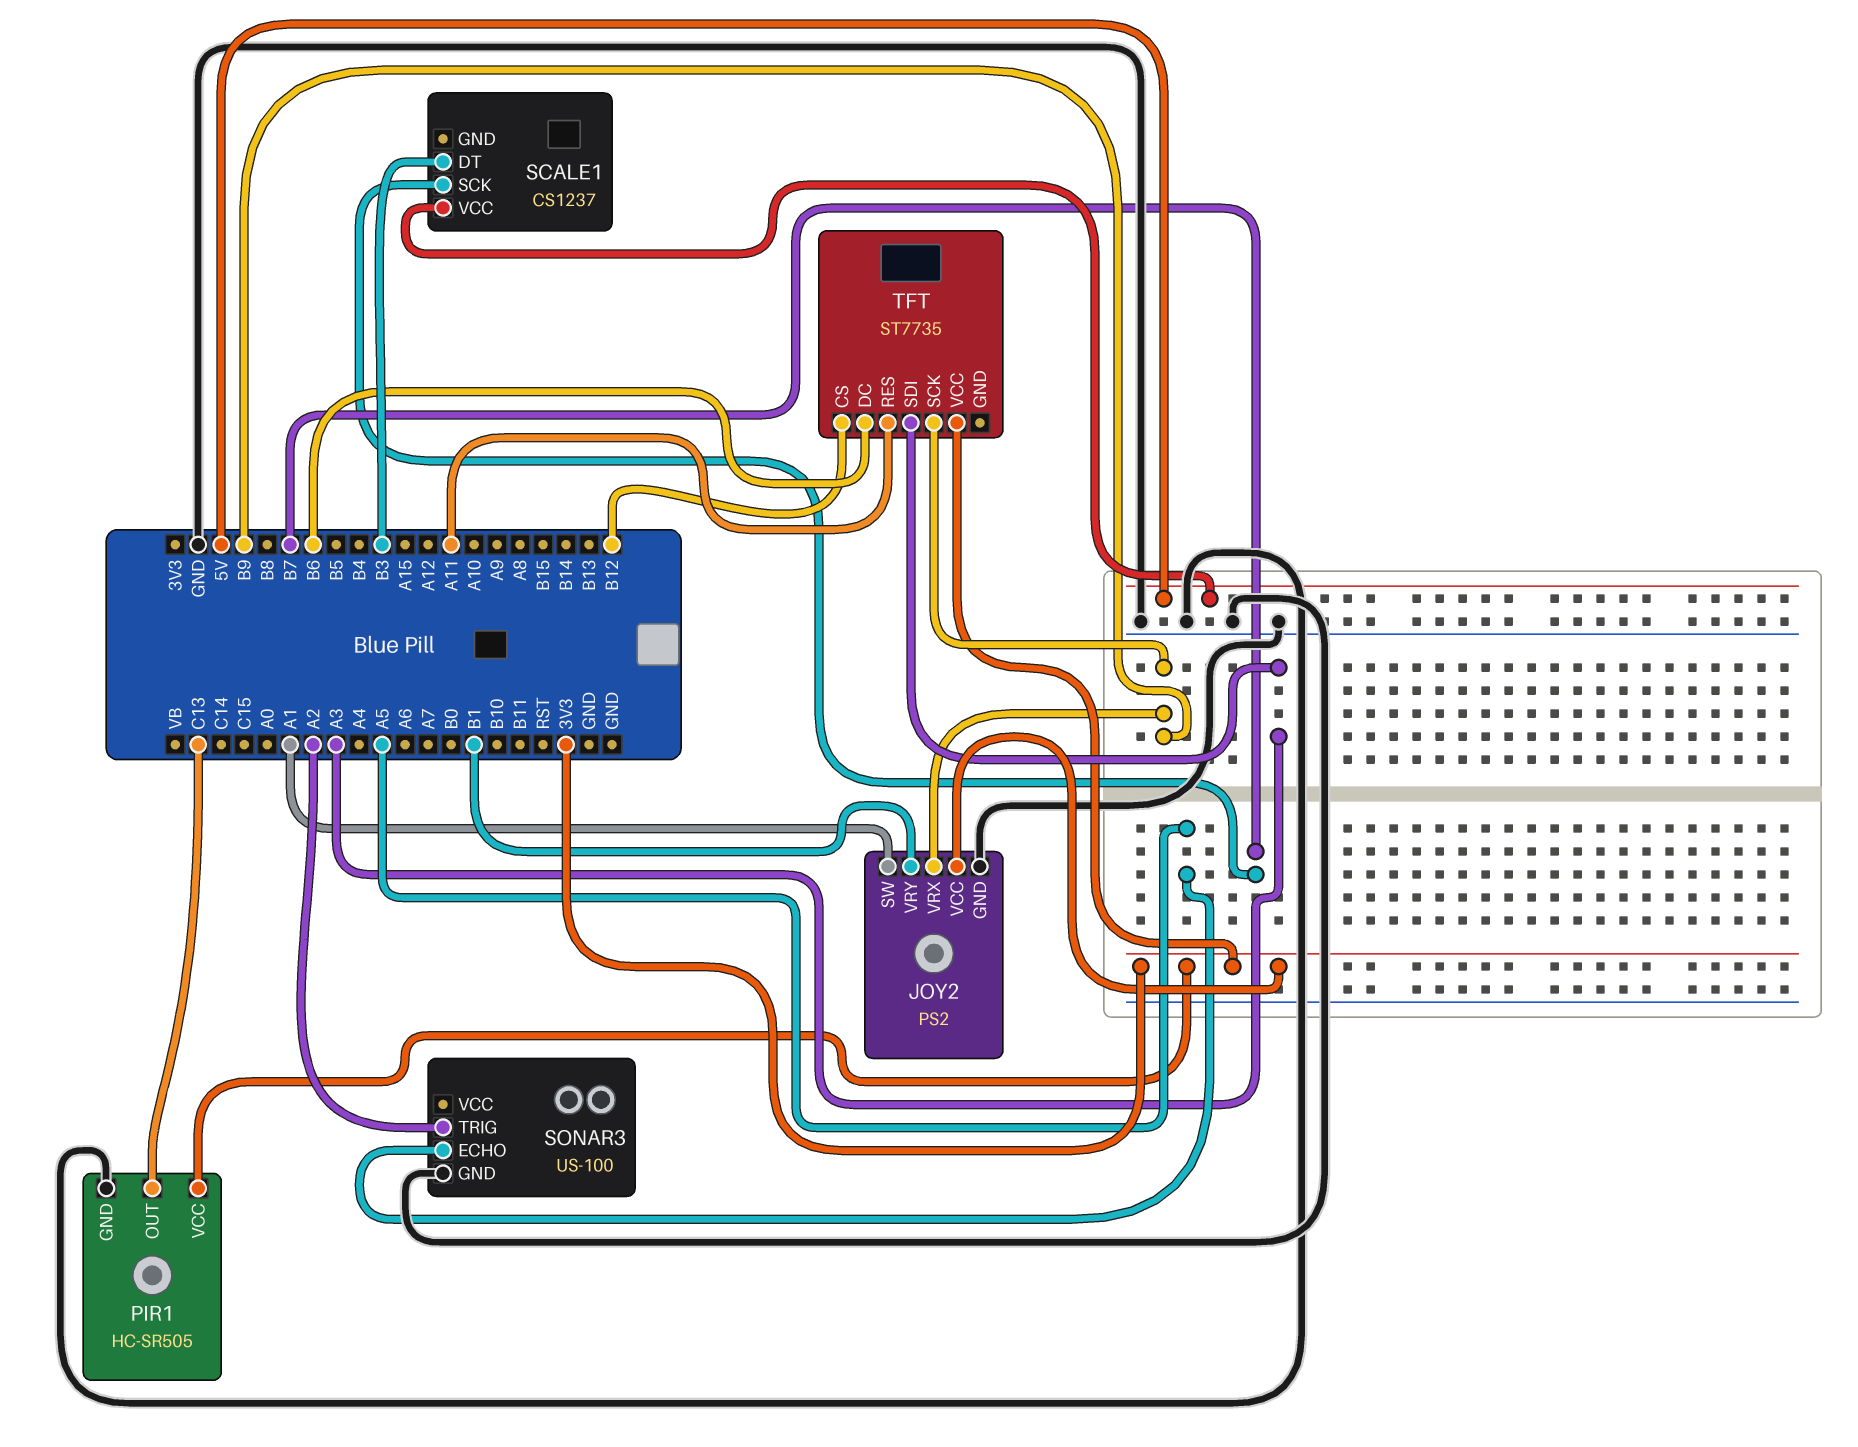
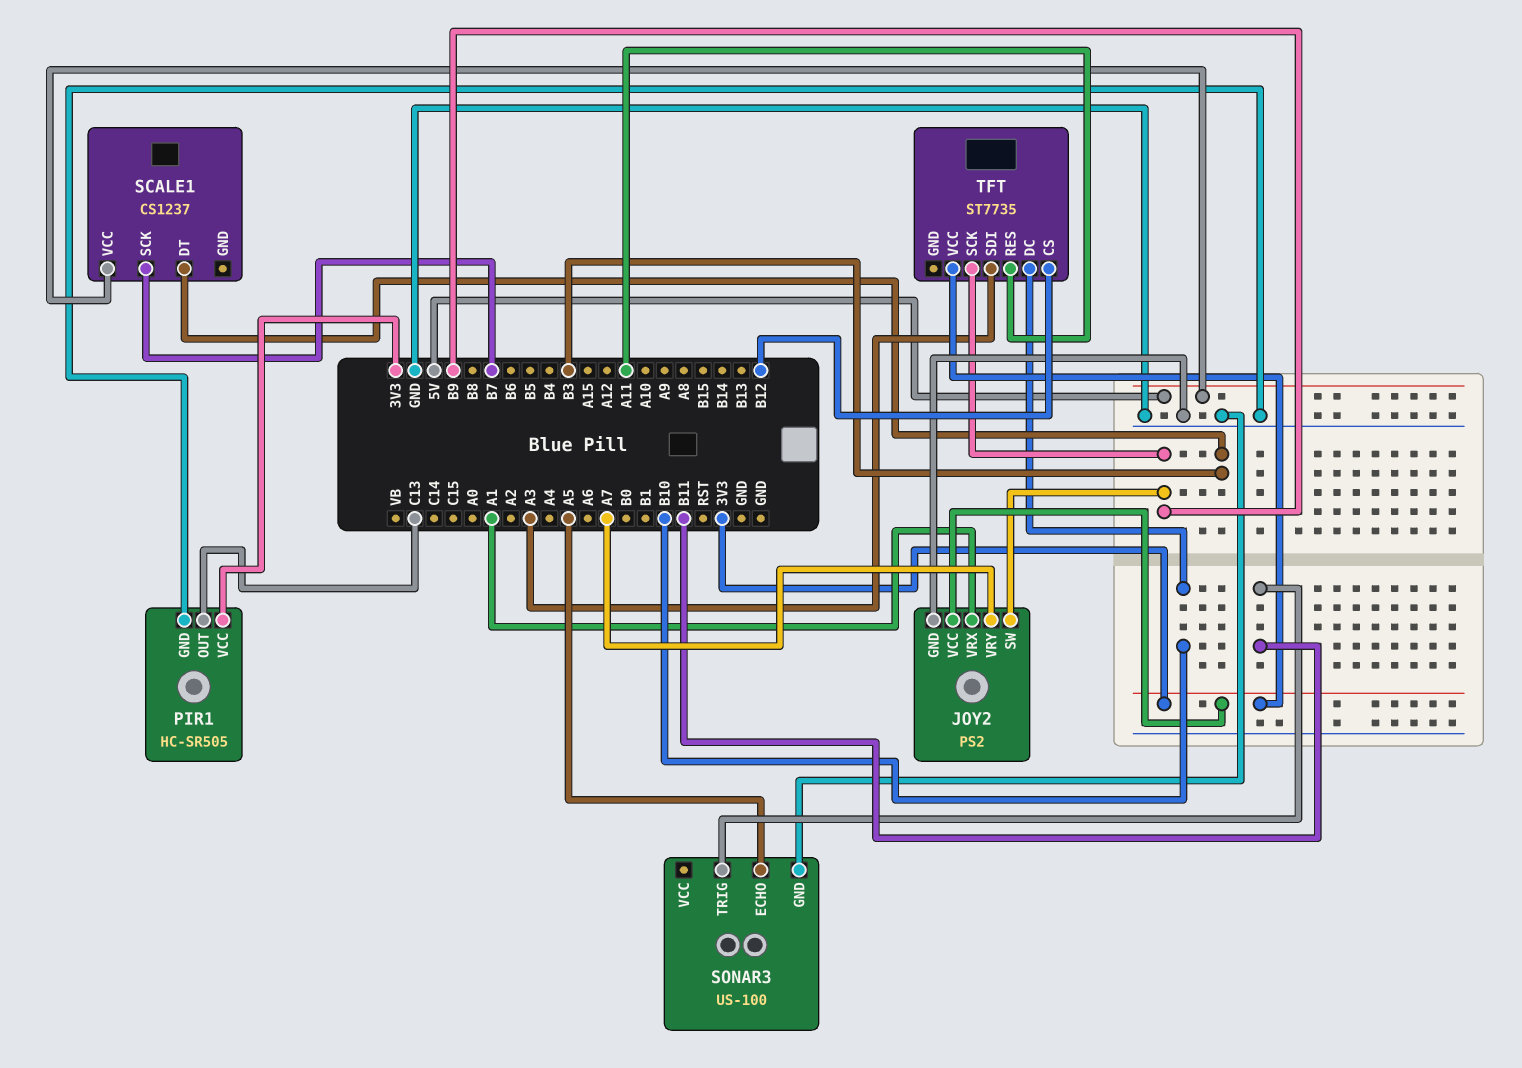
JOY2 pin SW: A1 -> B9
JOY2 pin VRX: B9 -> A1
JOY2 pin VRY: B1 -> A7
SONAR3 pin TRIG: A2 -> B11
TFT pin DC: B6 -> B10

